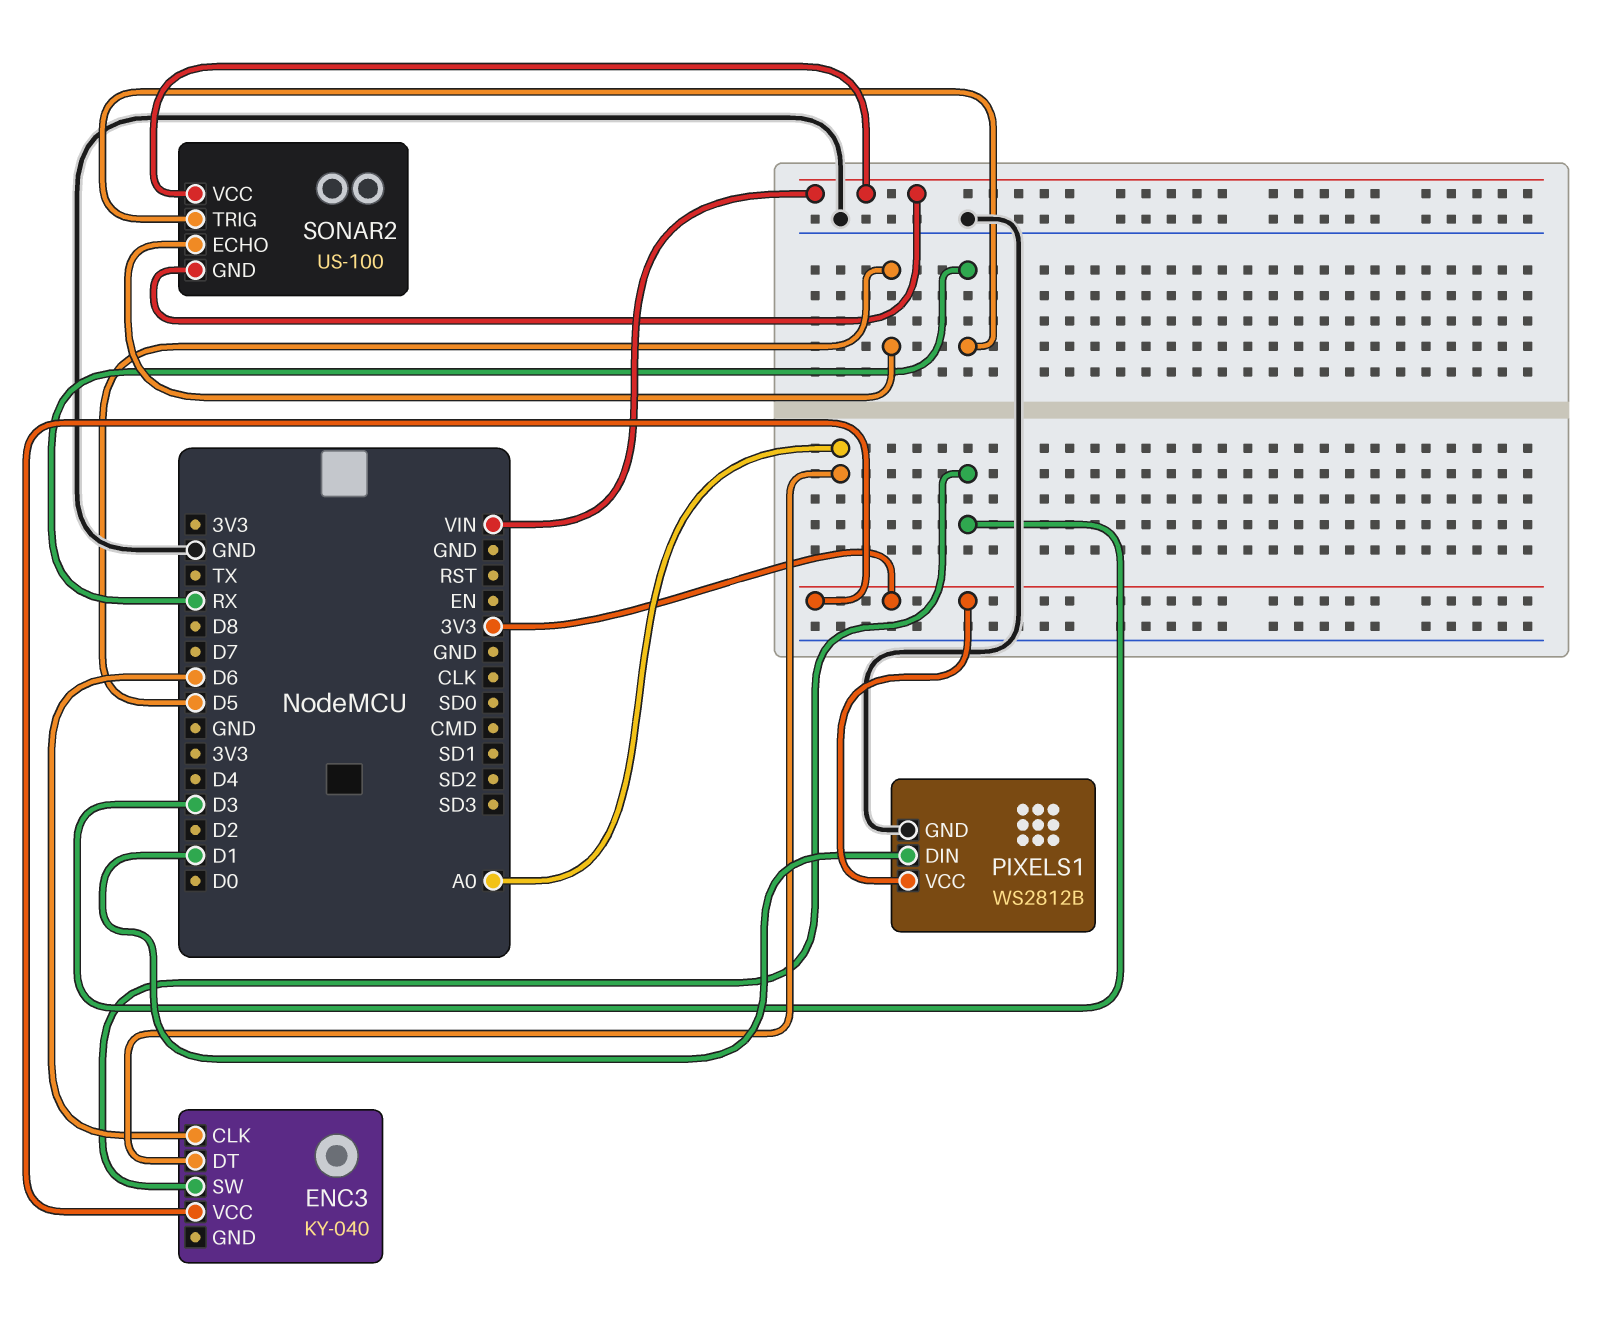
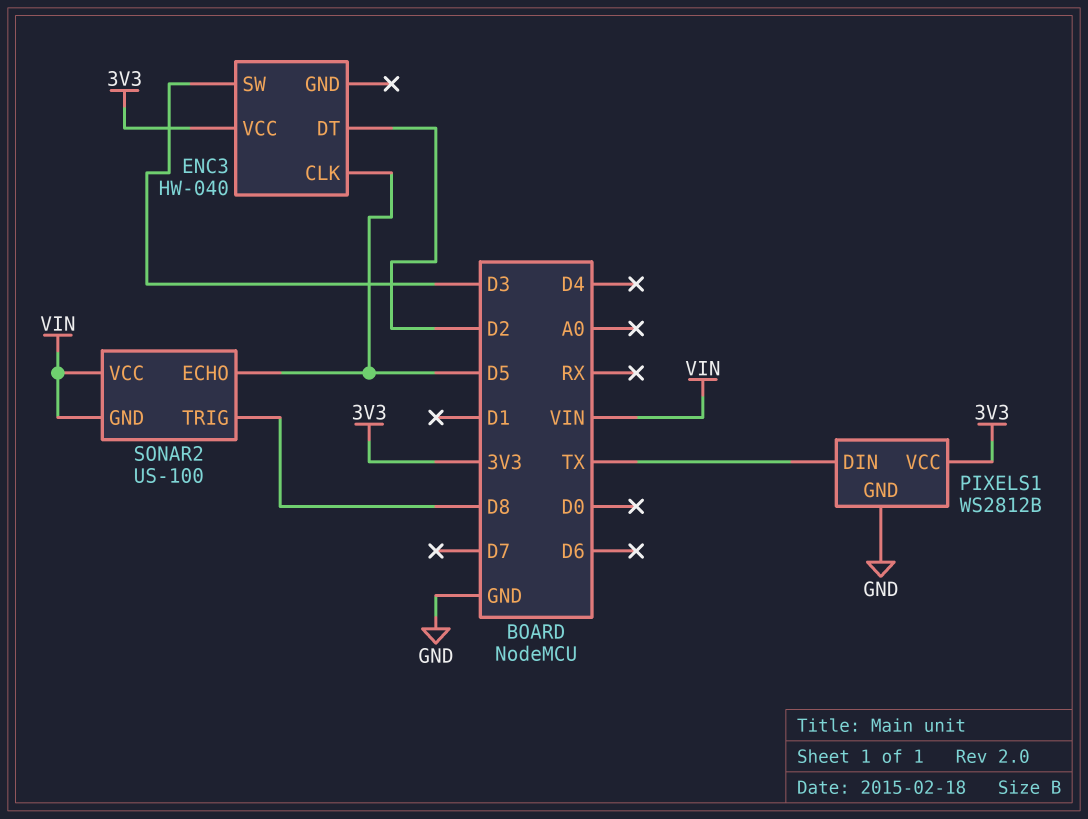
ENC3: KY-040 -> HW-040
ENC3 pin CLK: D6 -> D5
ENC3 pin DT: A0 -> D2
PIXELS1 pin DIN: D1 -> TX
SONAR2 pin TRIG: RX -> D8

